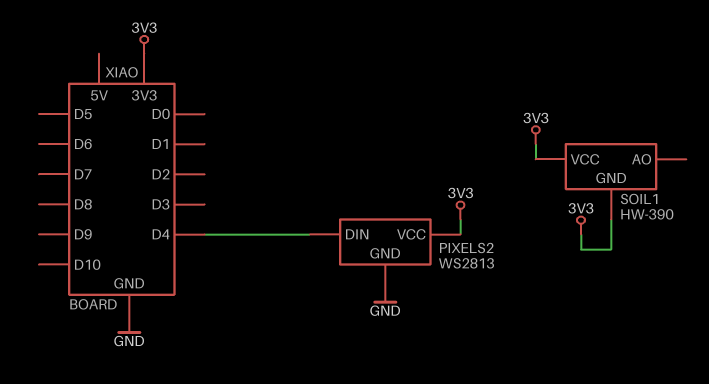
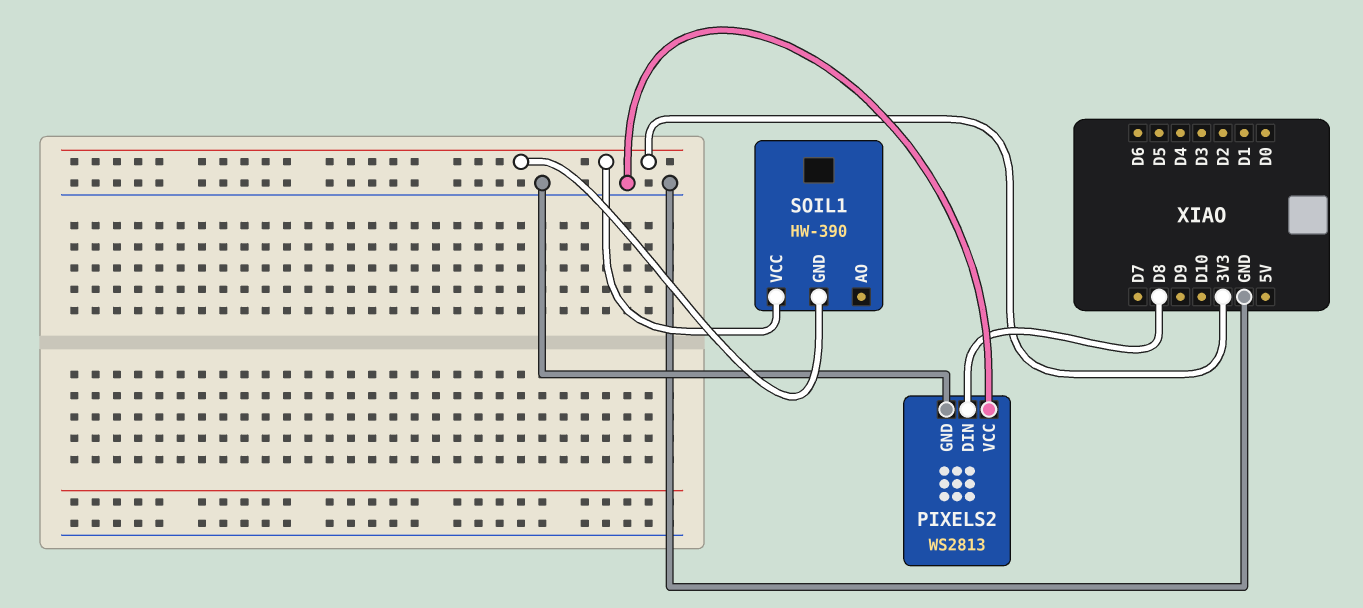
PIXELS2 pin DIN: D4 -> D8
PIXELS2 pin VCC: 3V3 -> GND

